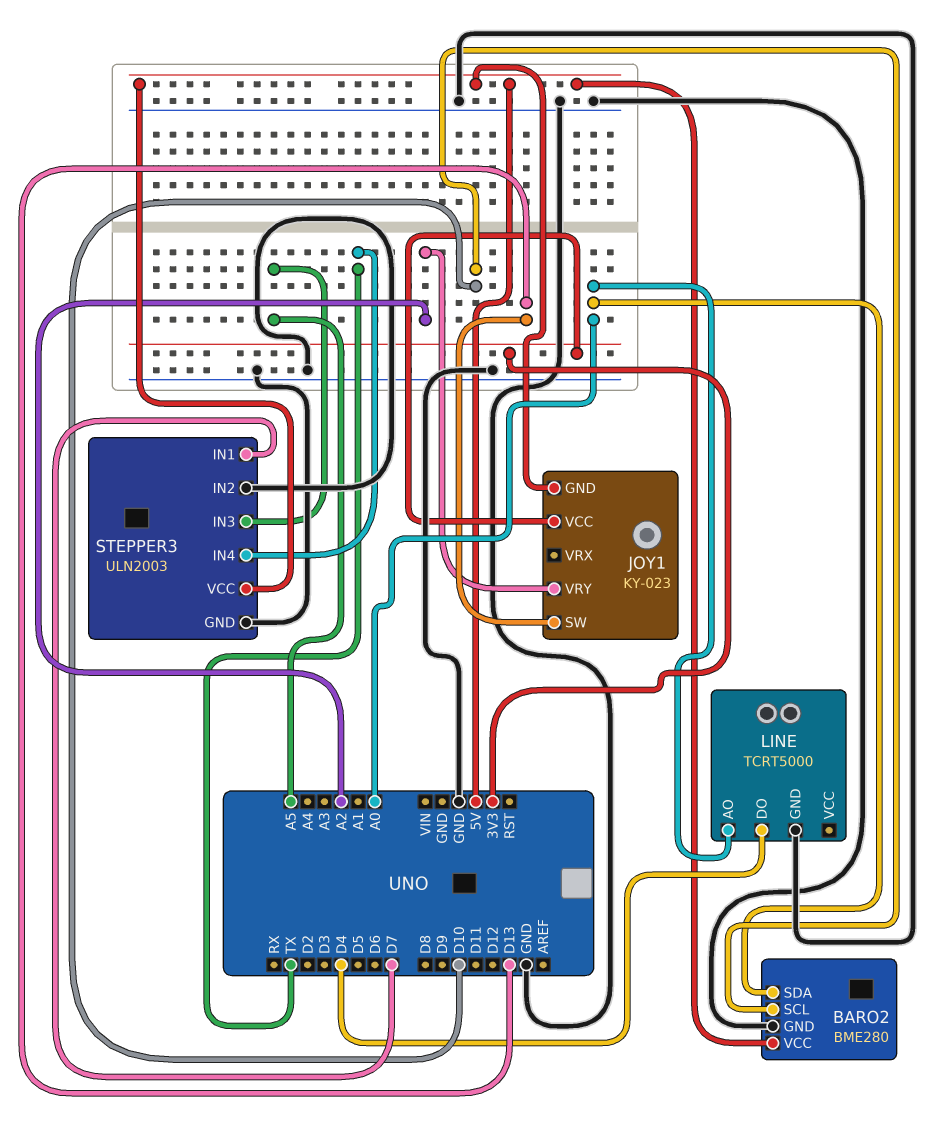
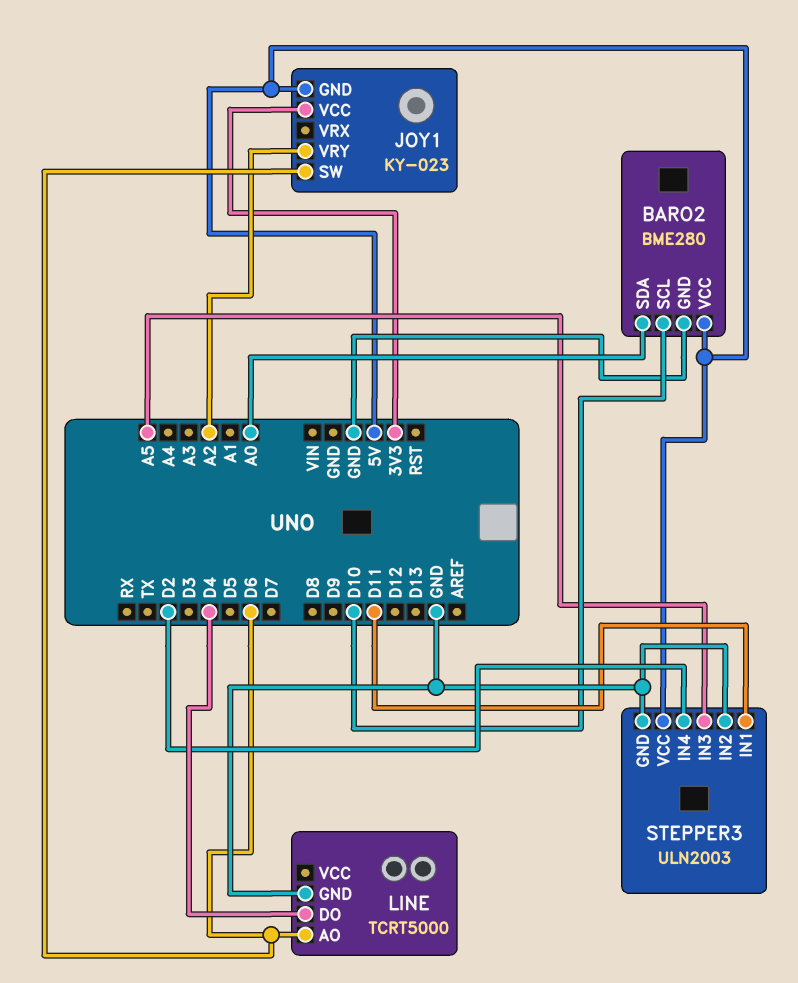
JOY1 pin SW: D13 -> D6
LINE pin AO: A0 -> D6
STEPPER3 pin IN1: D7 -> D11
STEPPER3 pin IN4: TX -> D2

